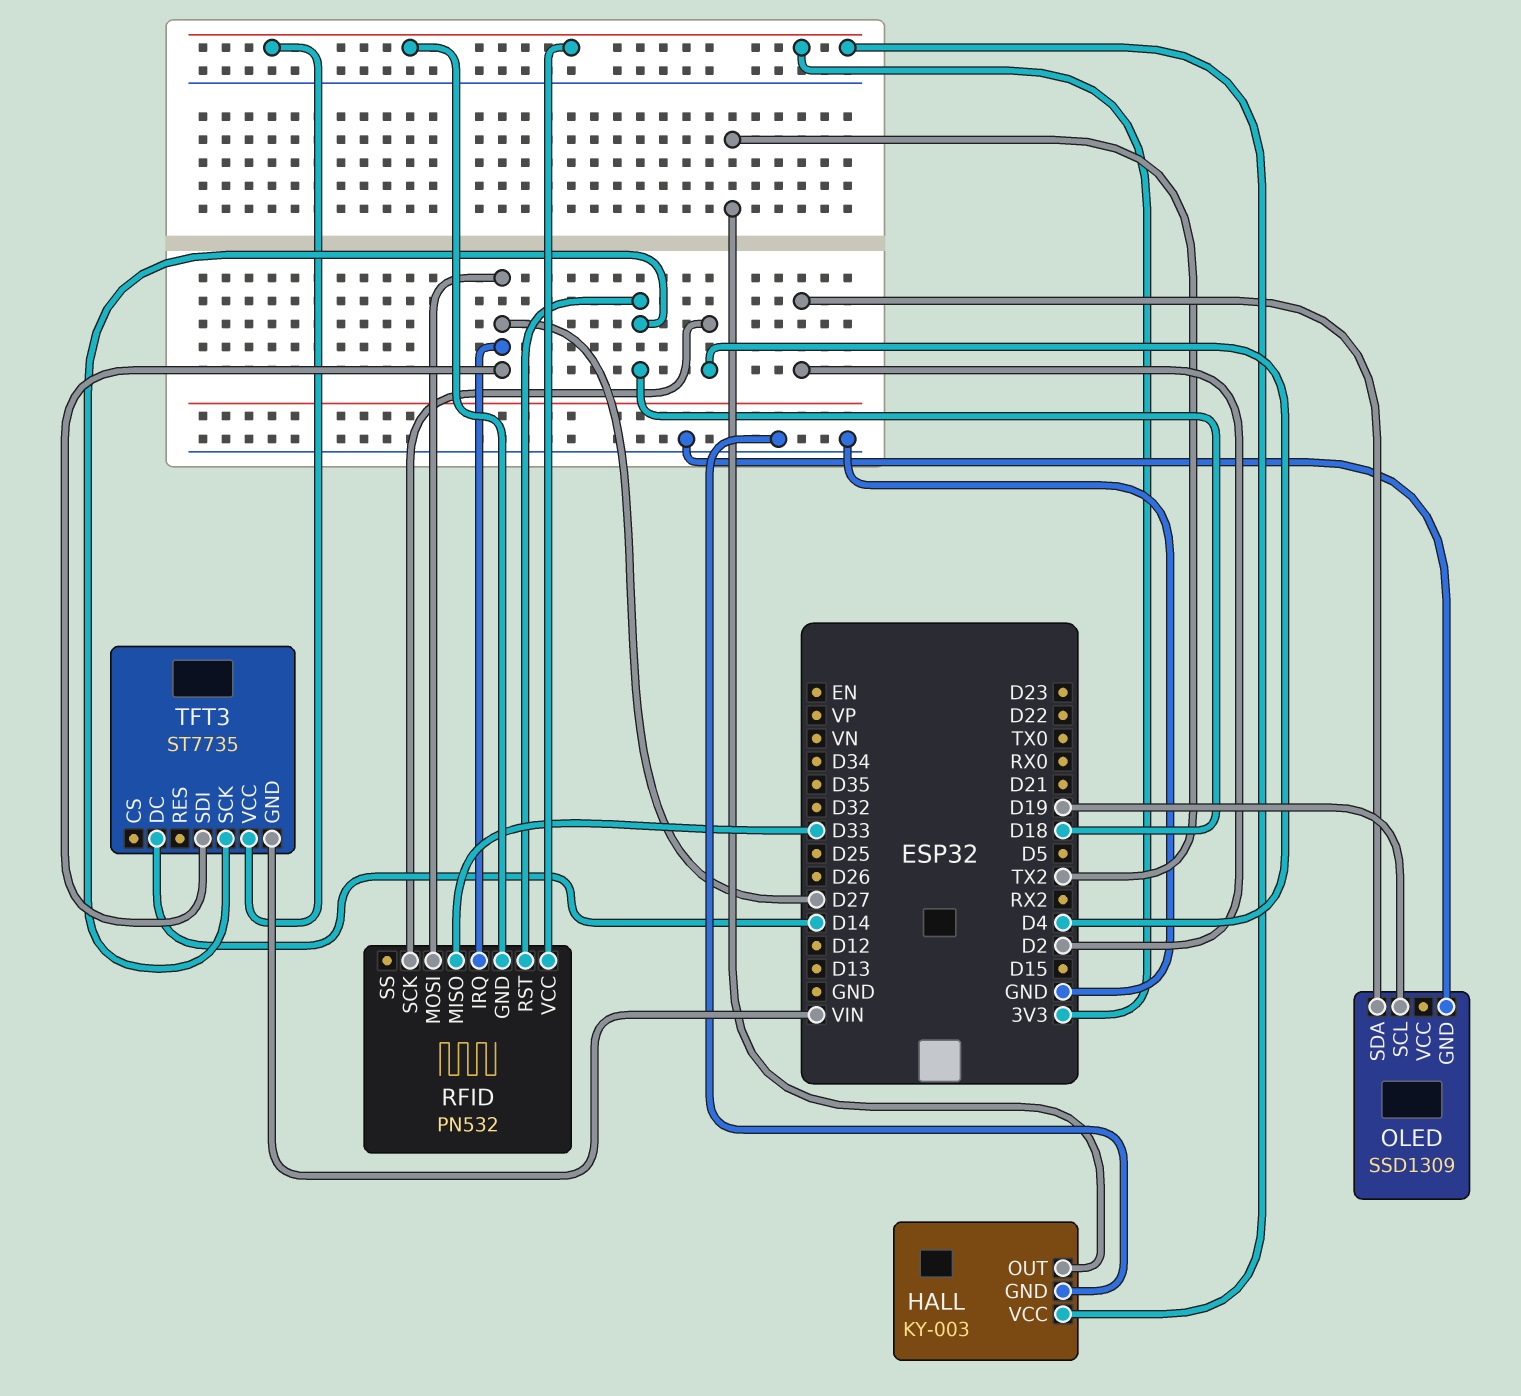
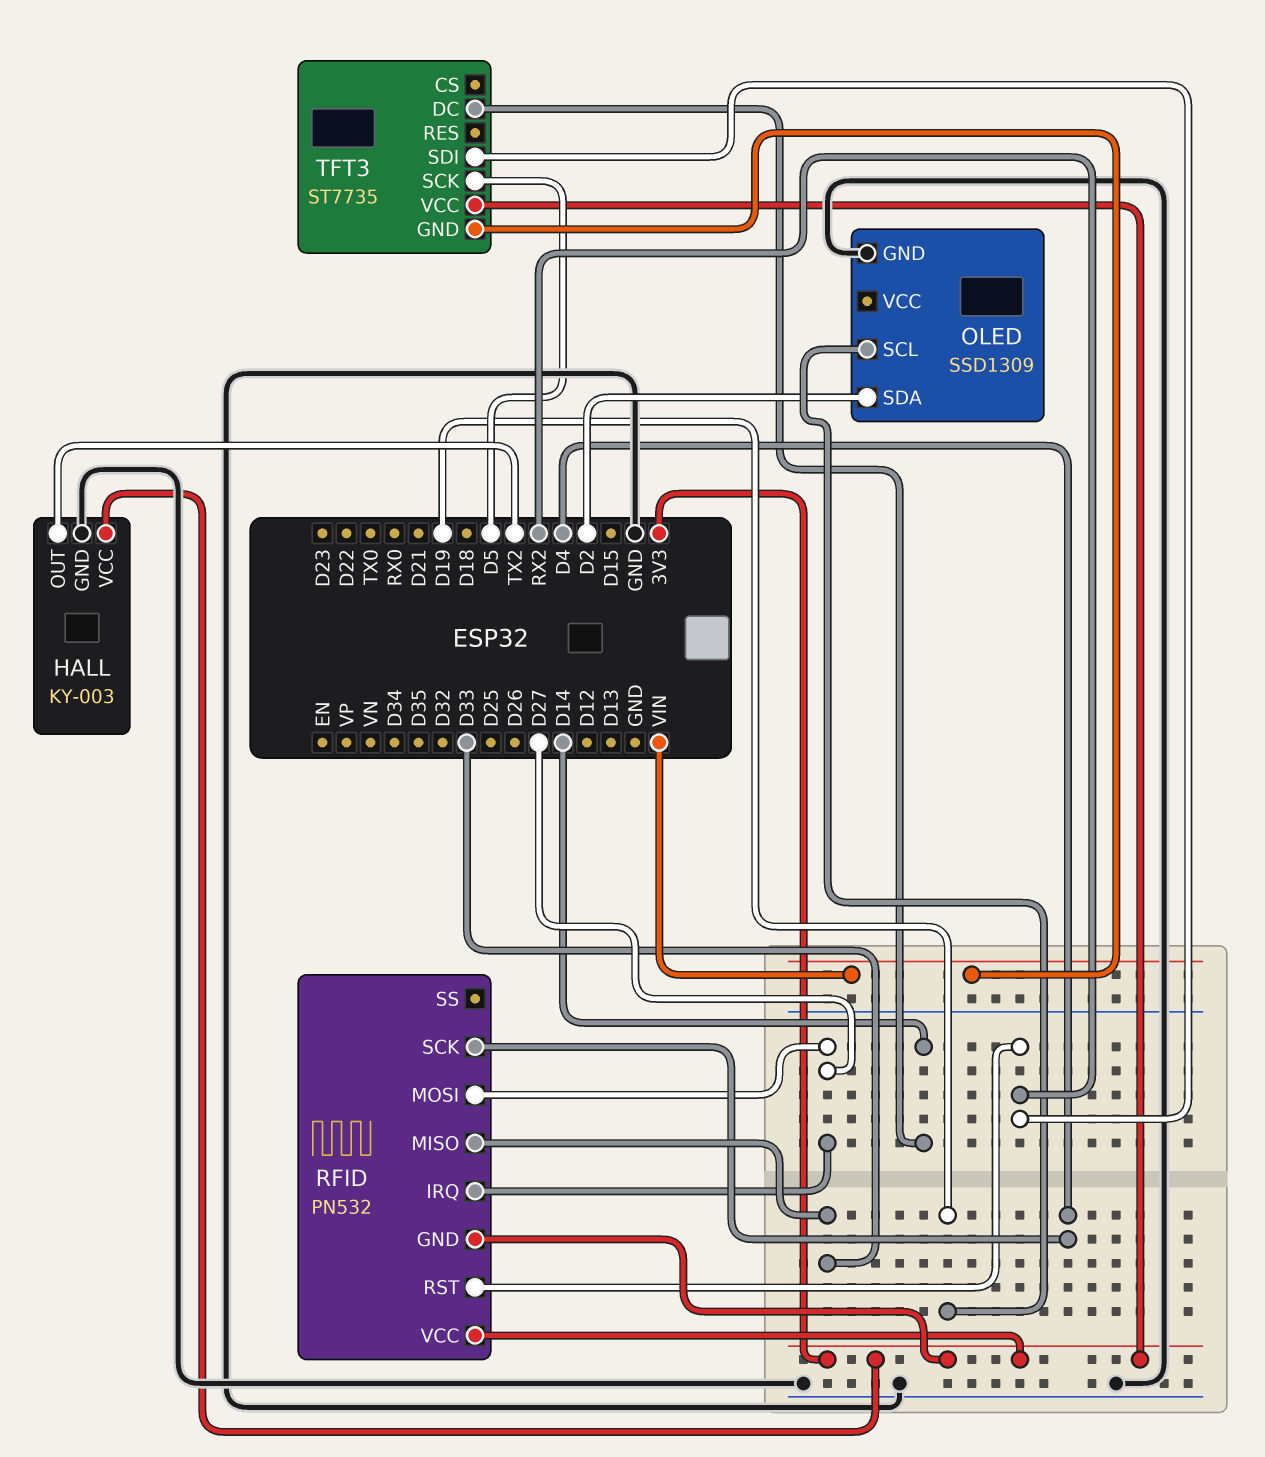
RFID pin RST: D18 -> RX2
TFT3 pin SCK: D18 -> D5
TFT3 pin SDI: D27 -> RX2

